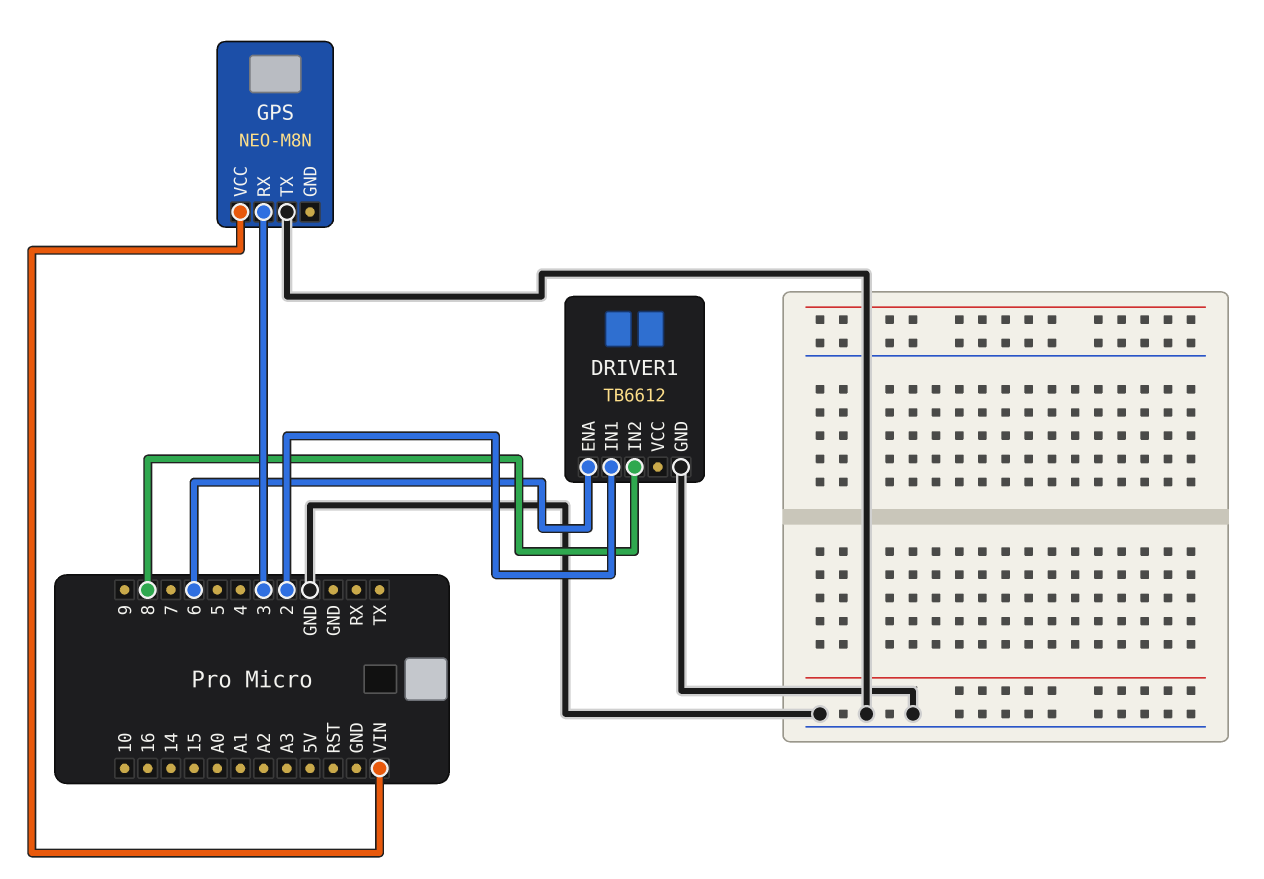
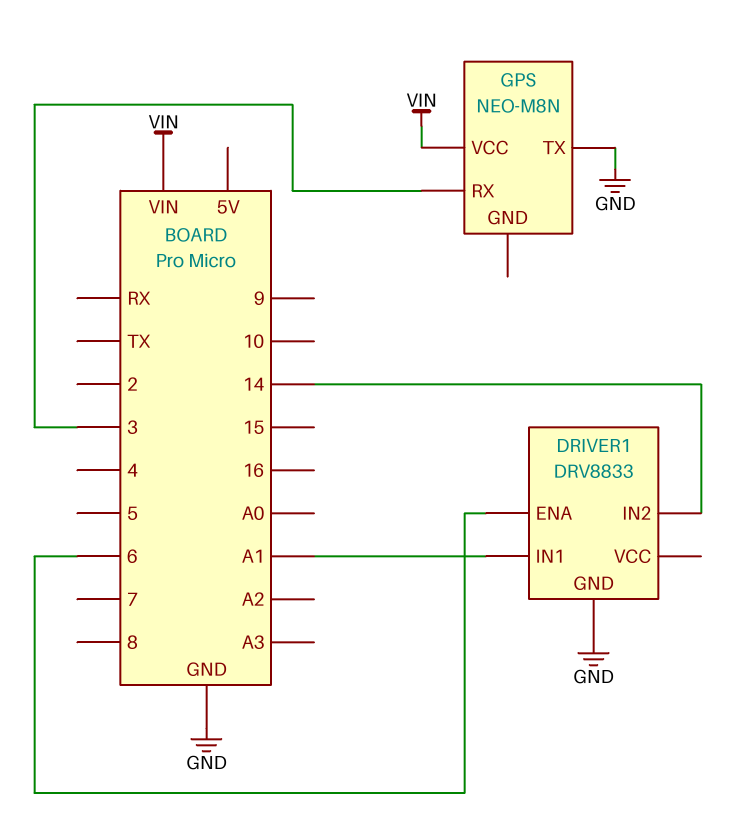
DRIVER1: TB6612 -> DRV8833
DRIVER1 pin IN1: 2 -> A1
DRIVER1 pin IN2: 8 -> 14

